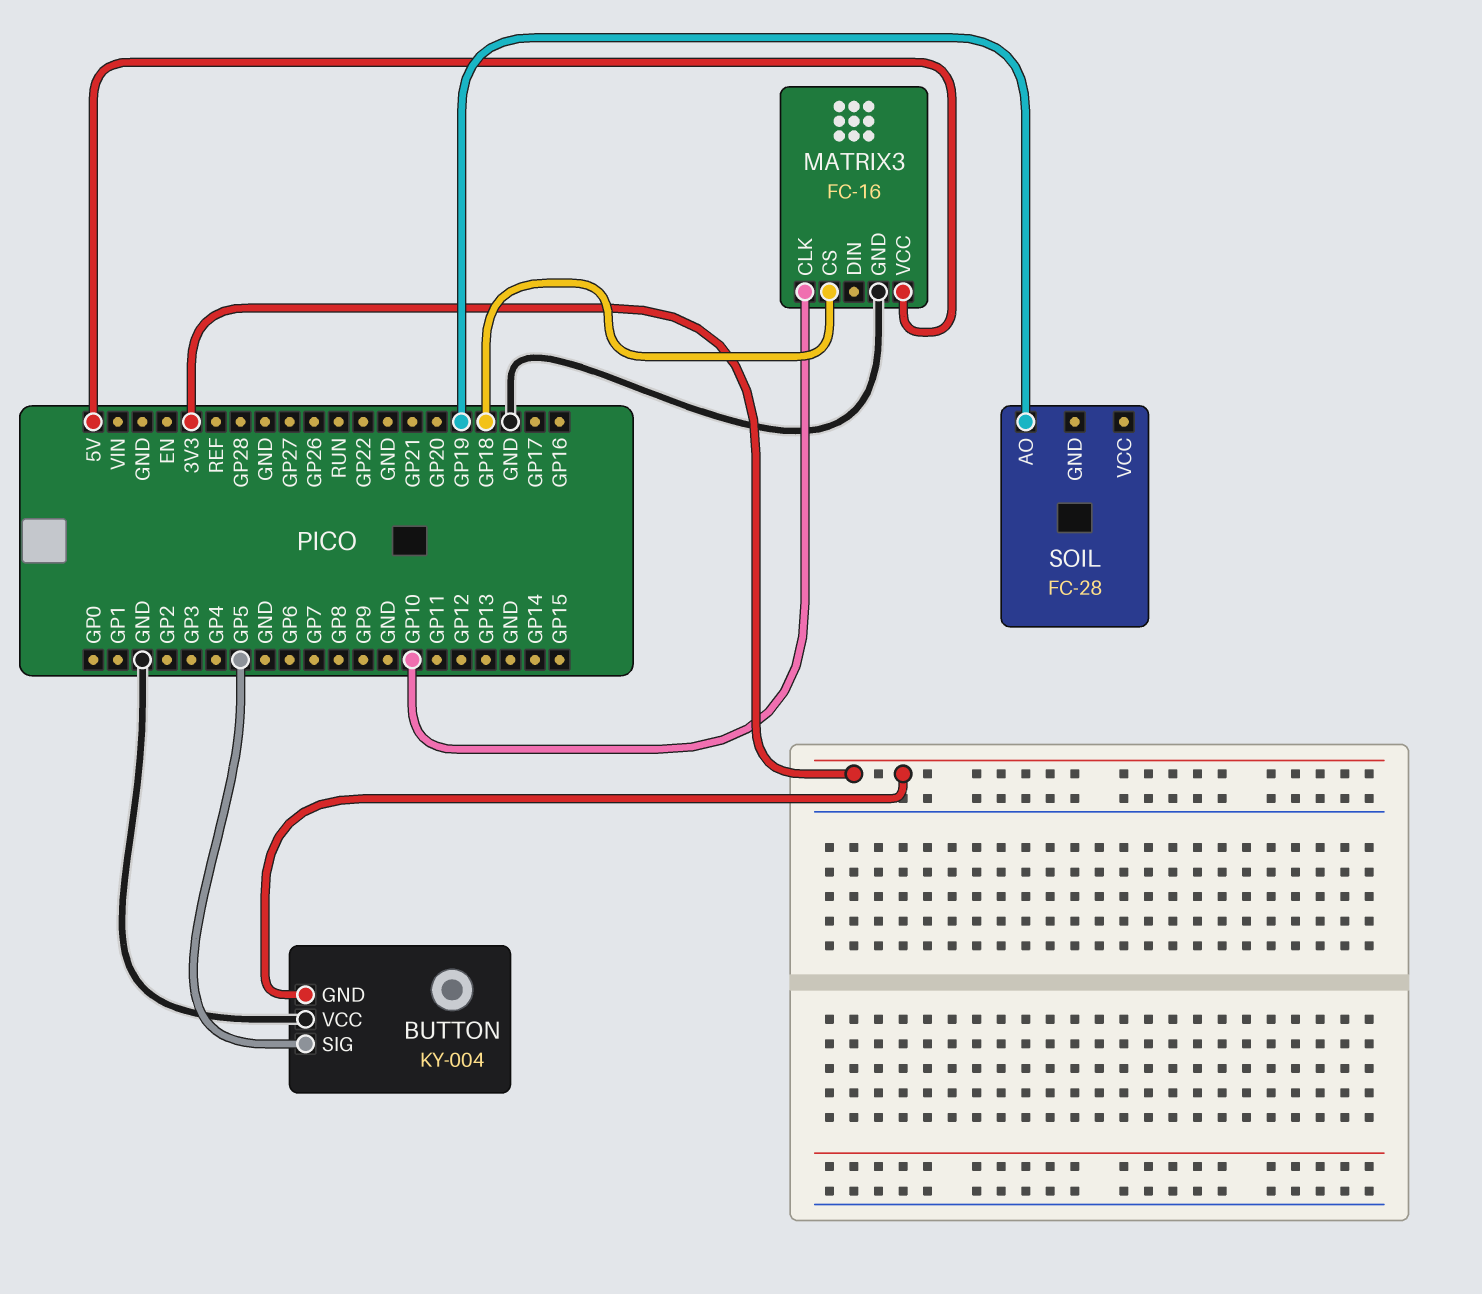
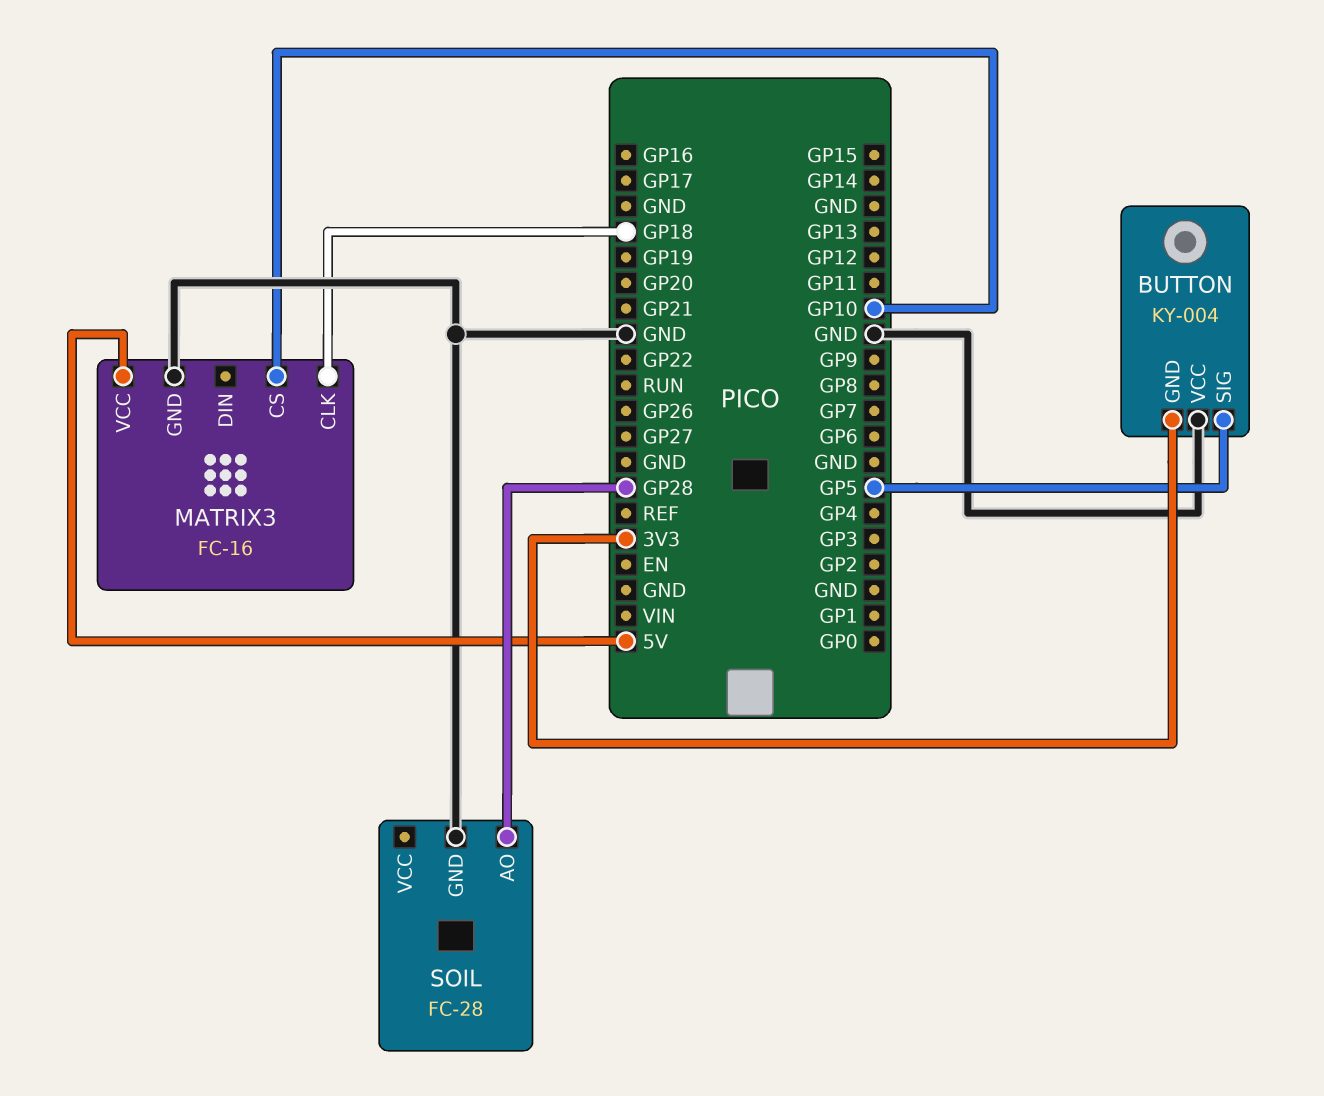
MATRIX3 pin CLK: GP10 -> GP18
MATRIX3 pin CS: GP18 -> GP10
SOIL pin AO: GP19 -> GP28
SOIL pin GND: none -> GND

